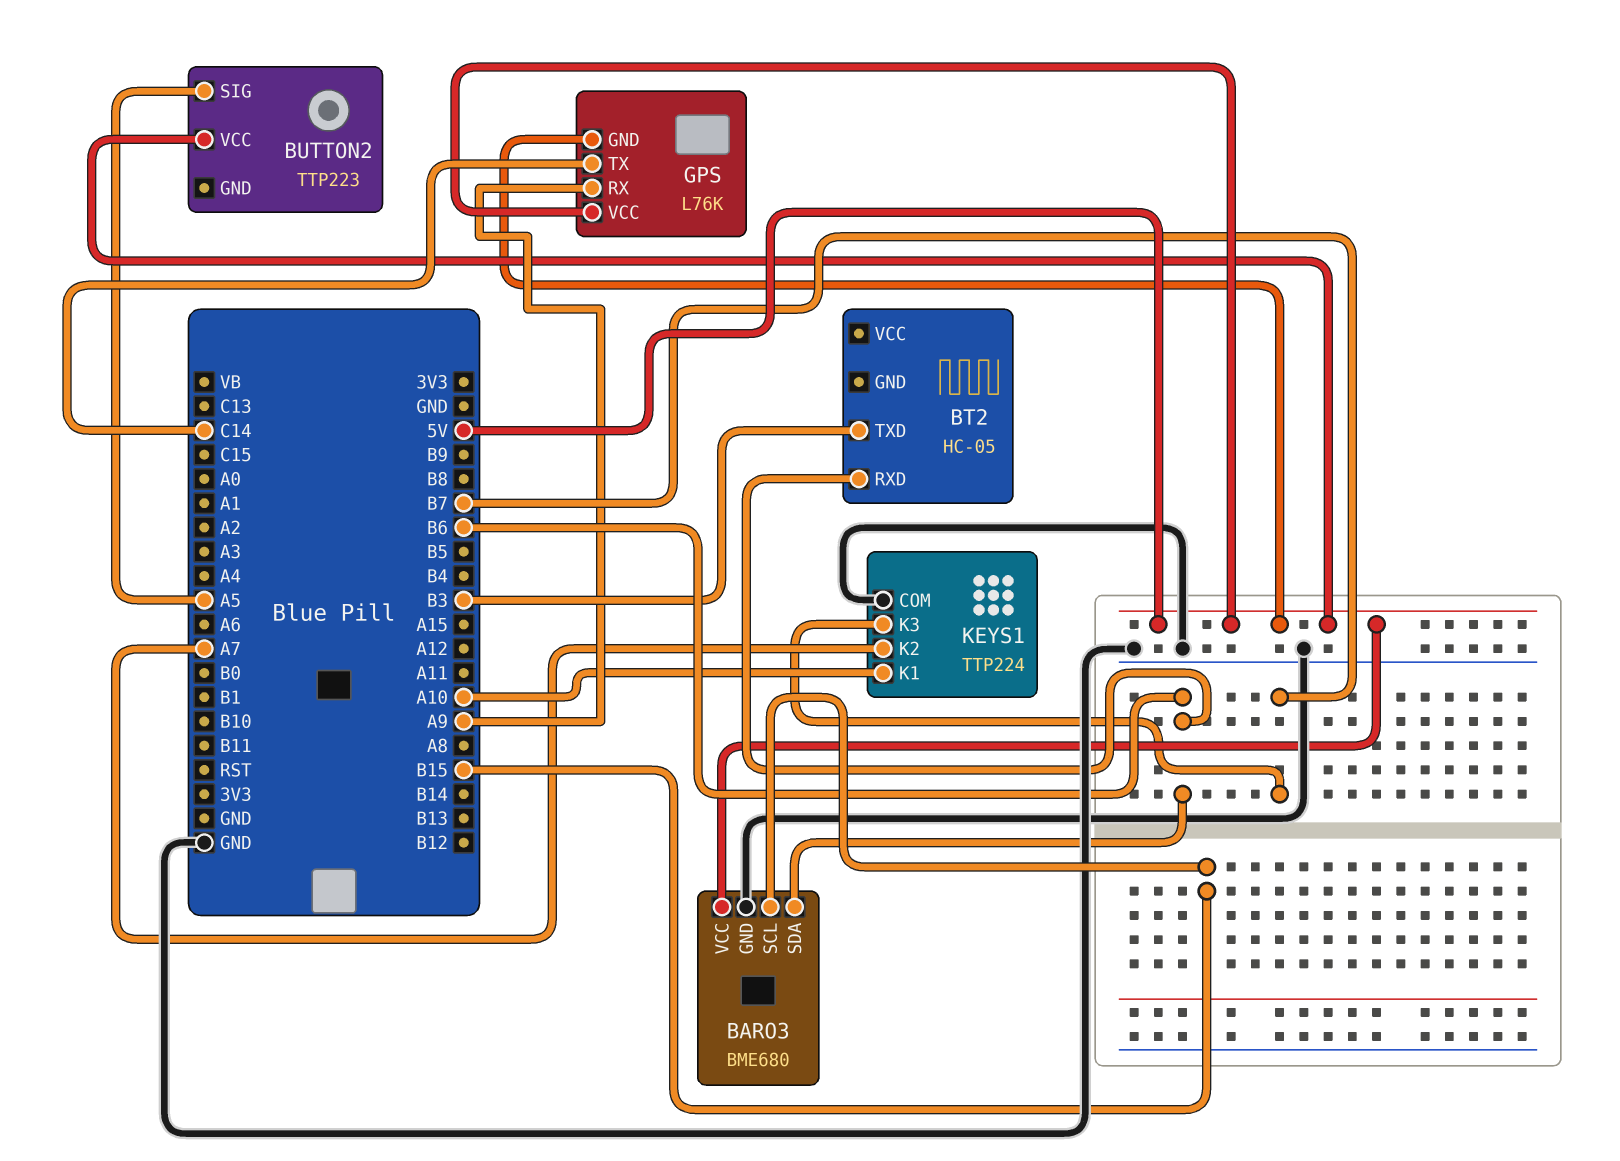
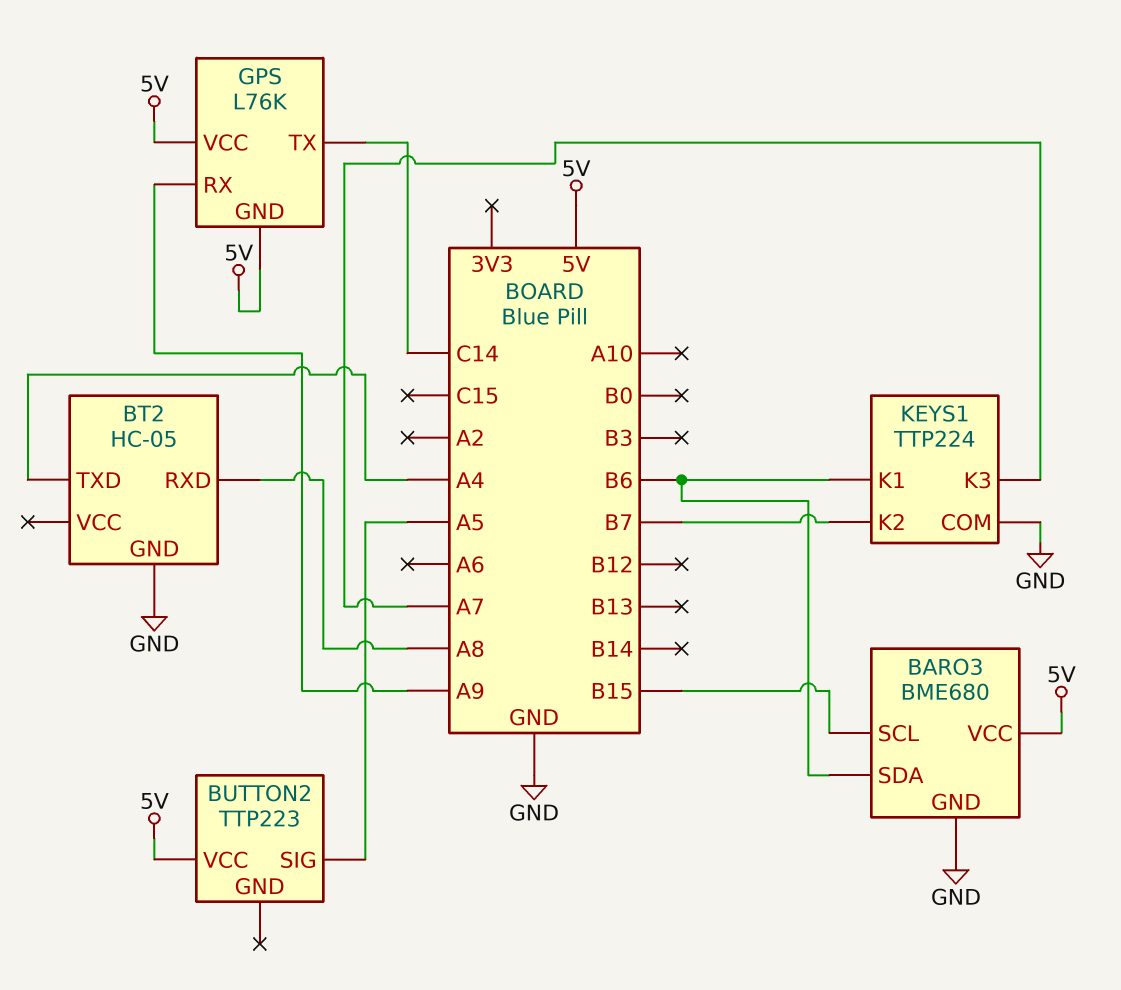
BT2 pin GND: none -> GND
BT2 pin RXD: B6 -> A8
BT2 pin TXD: B3 -> A4
KEYS1 pin K1: A10 -> B6
KEYS1 pin K2: A7 -> B7
KEYS1 pin K3: B7 -> A7

